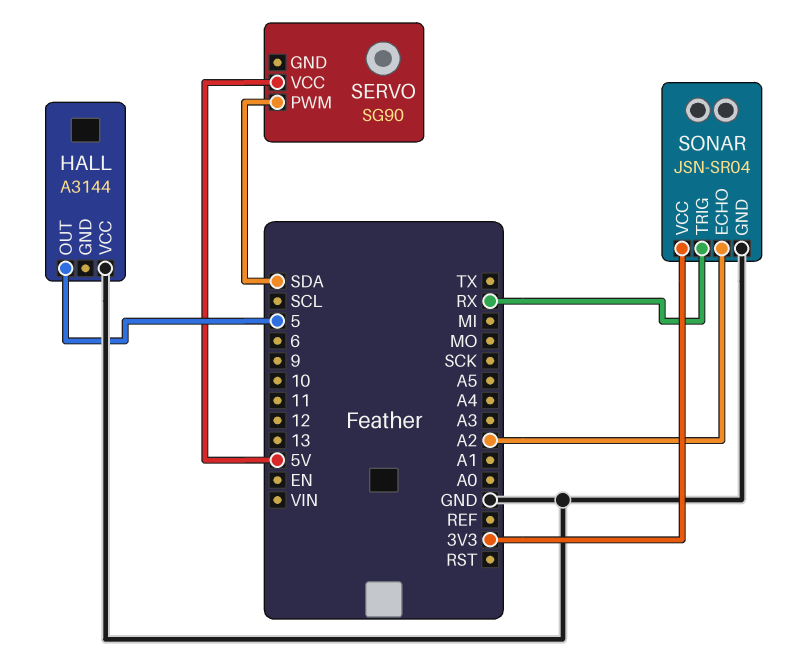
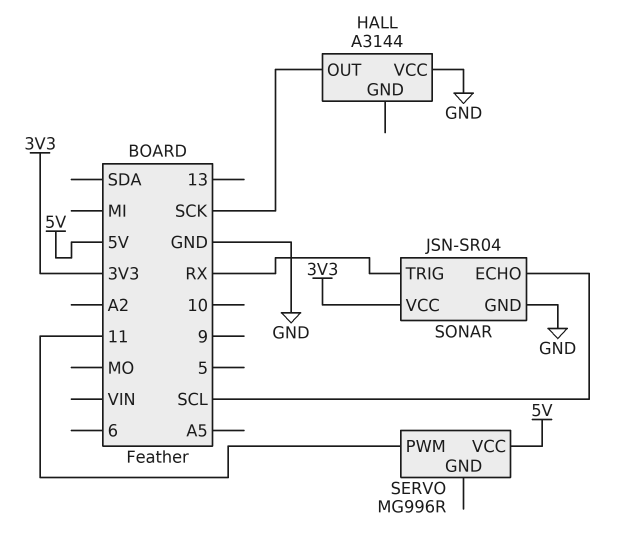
HALL pin OUT: 5 -> SCK
SERVO: SG90 -> MG996R
SERVO pin PWM: SDA -> 11
SONAR pin ECHO: A2 -> SCL

